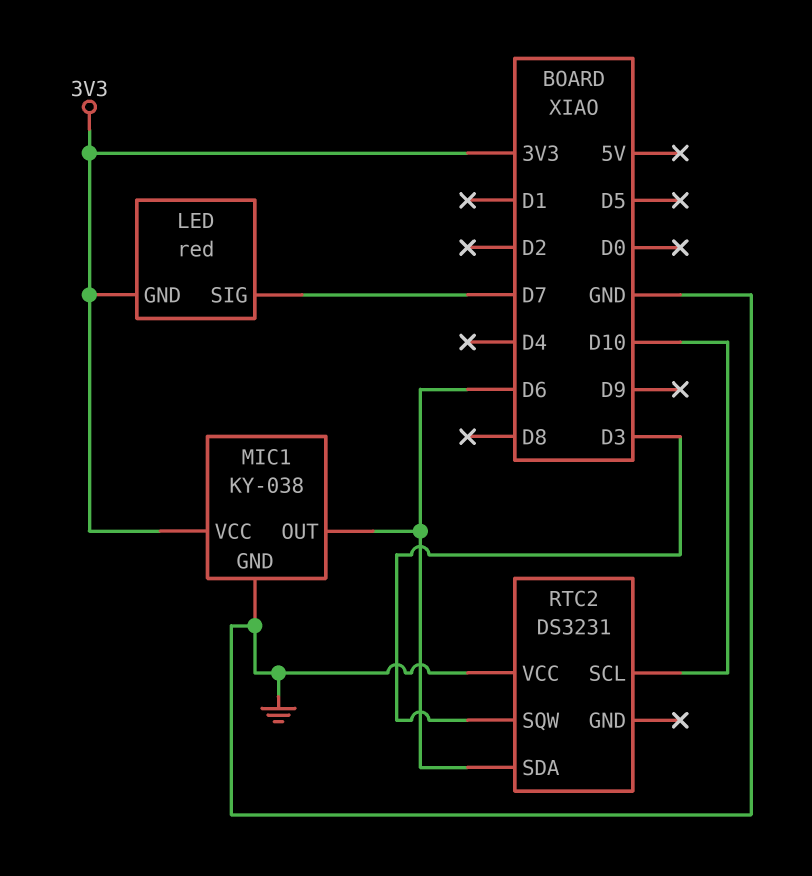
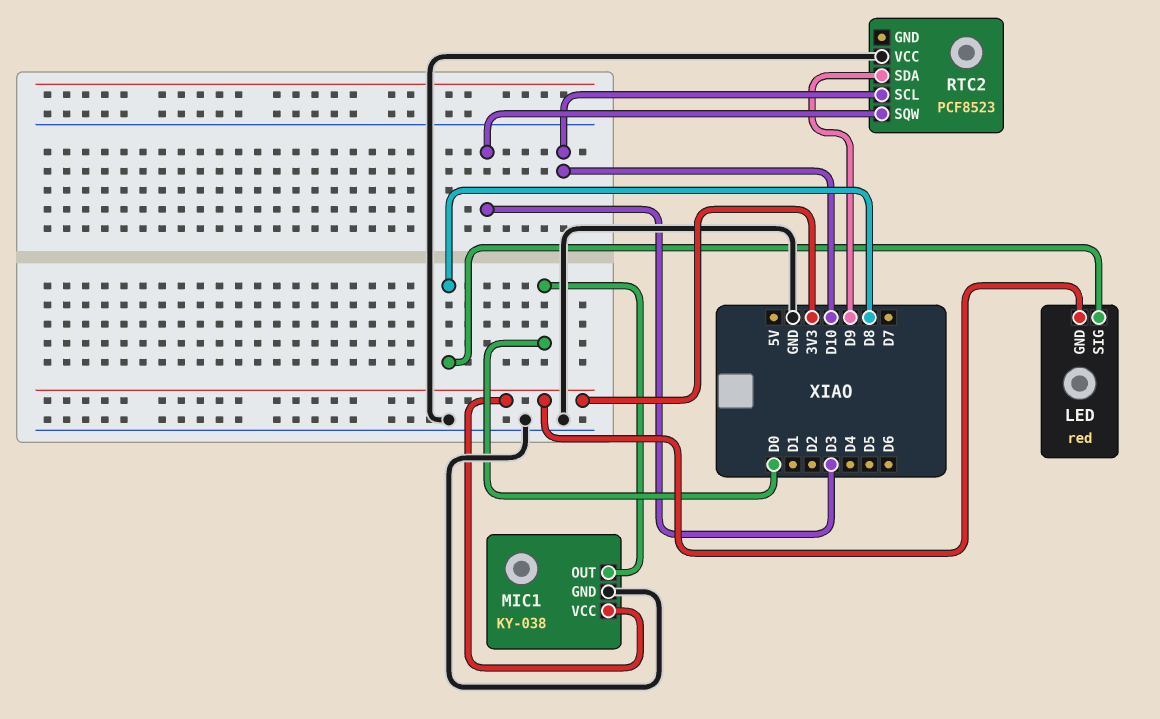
LED pin SIG: D7 -> D8
MIC1 pin OUT: D6 -> D0
RTC2: DS3231 -> PCF8523
RTC2 pin SDA: D6 -> D9

